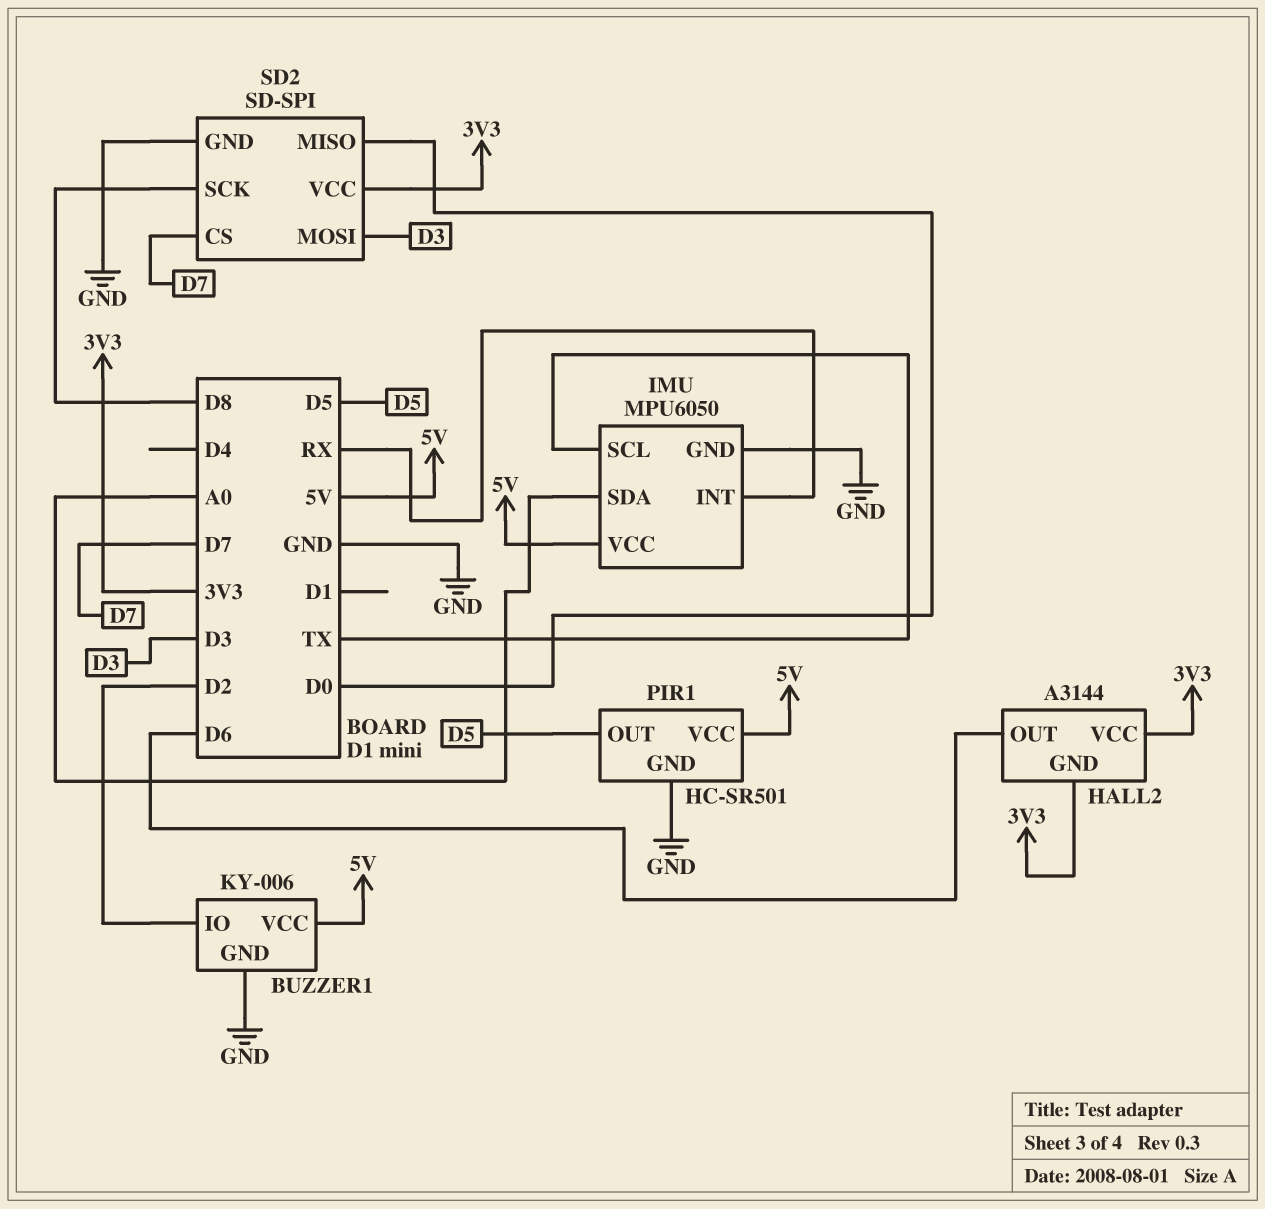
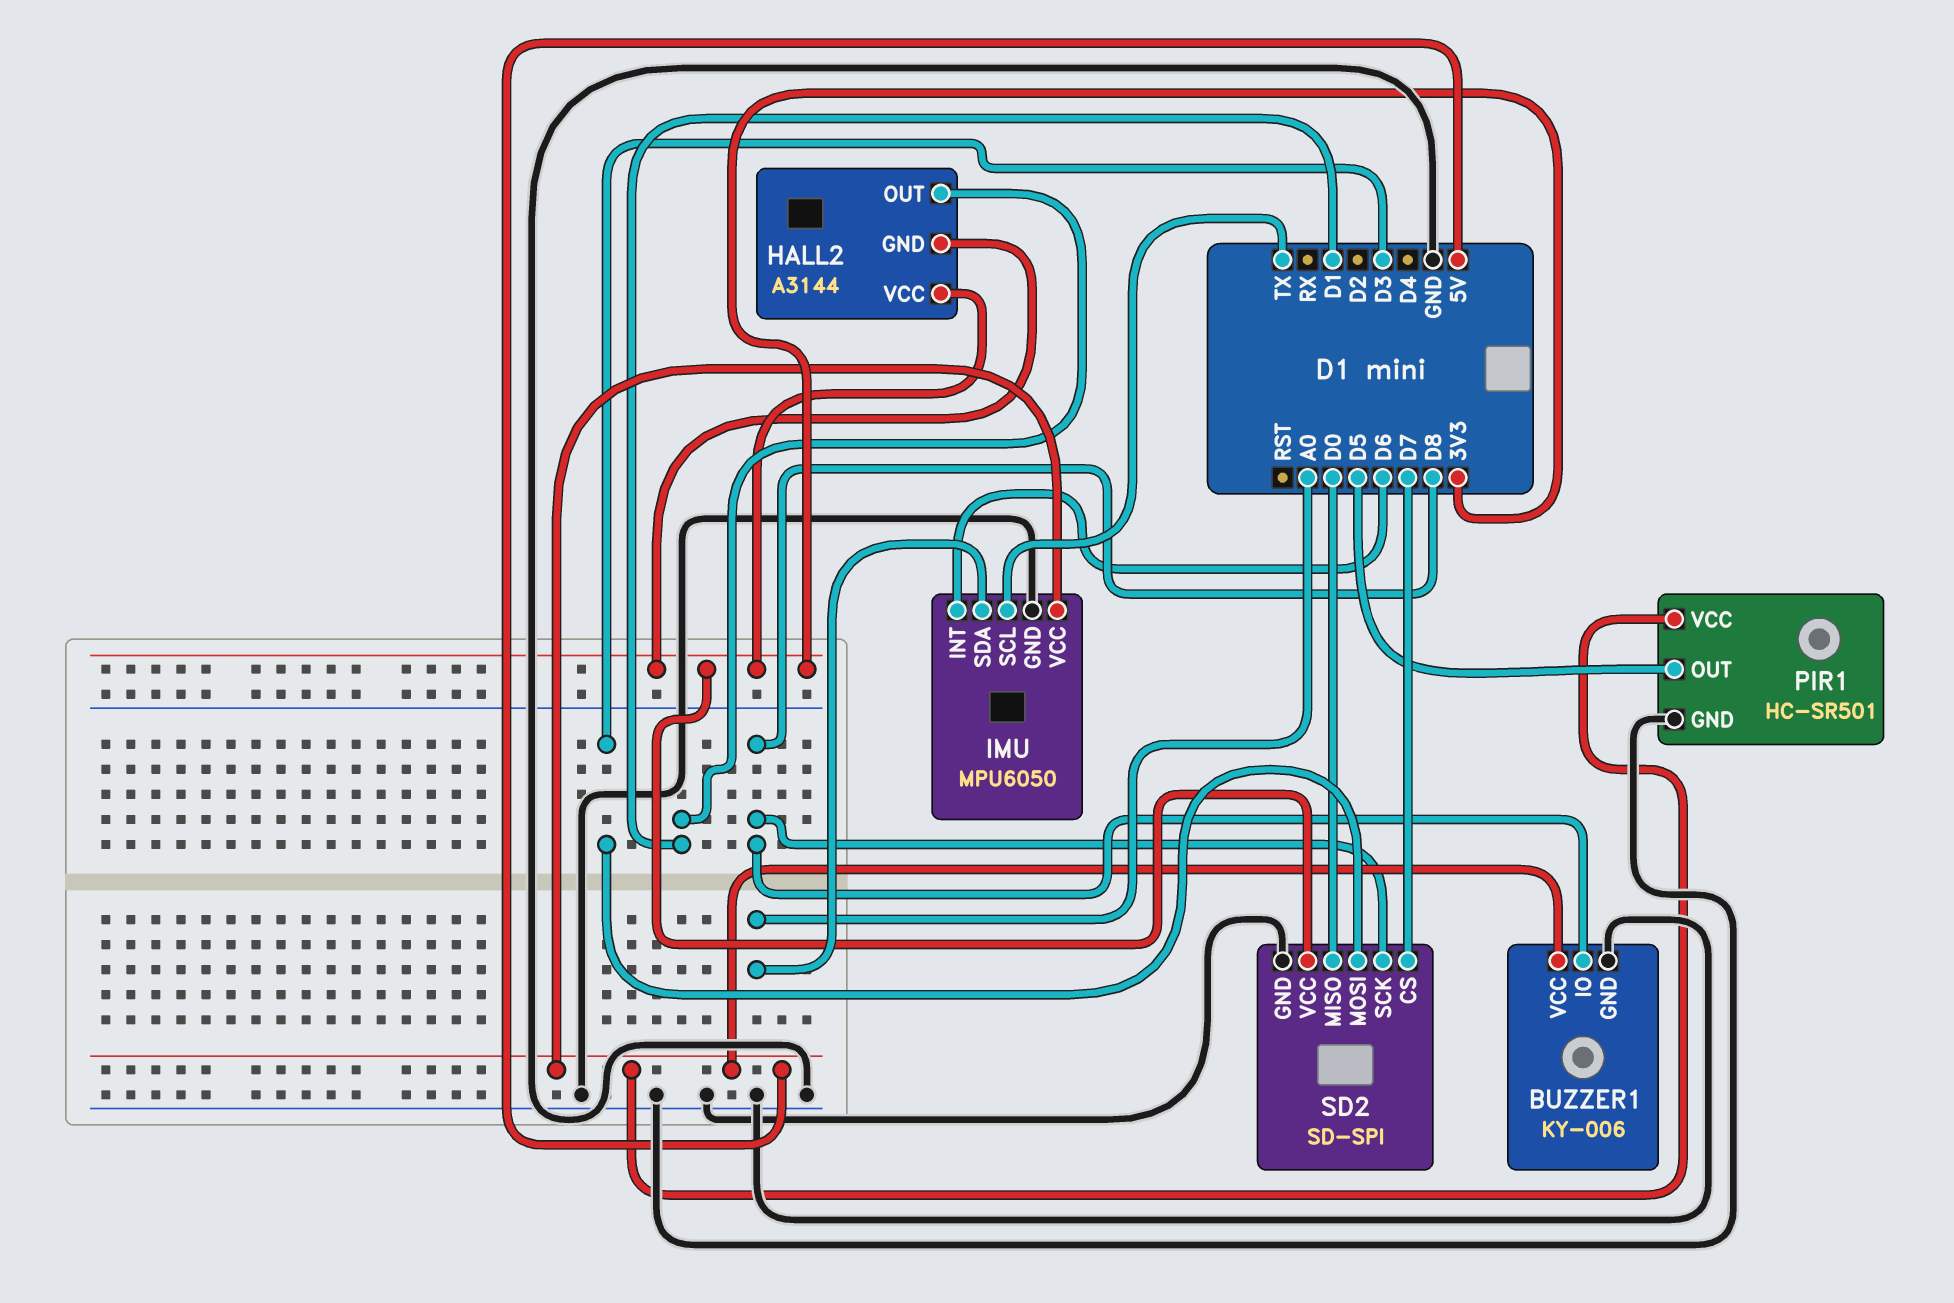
BUZZER1 pin IO: D2 -> D8
HALL2 pin OUT: D6 -> D1
IMU pin INT: RX -> D6

